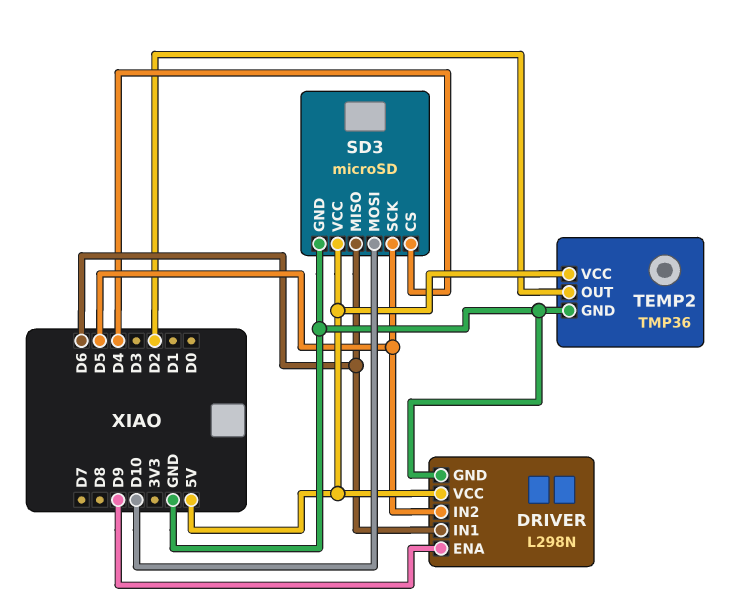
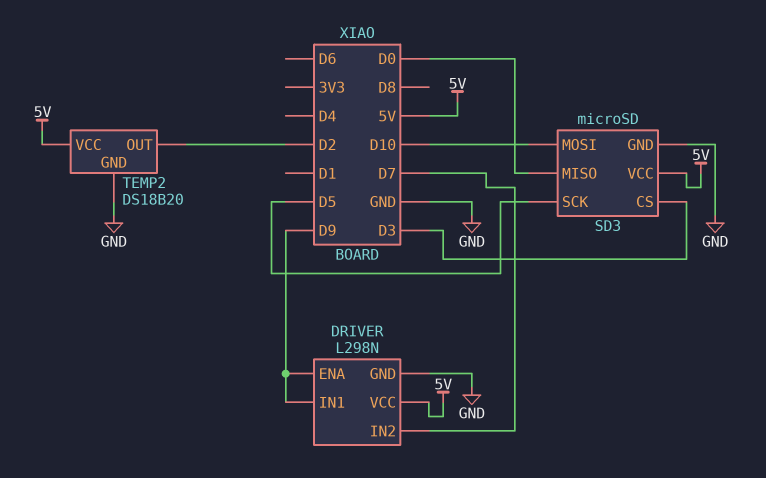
DRIVER pin IN1: D6 -> D9
DRIVER pin IN2: D5 -> D7
SD3 pin CS: D4 -> D3
SD3 pin MISO: D6 -> D0
TEMP2: TMP36 -> DS18B20

